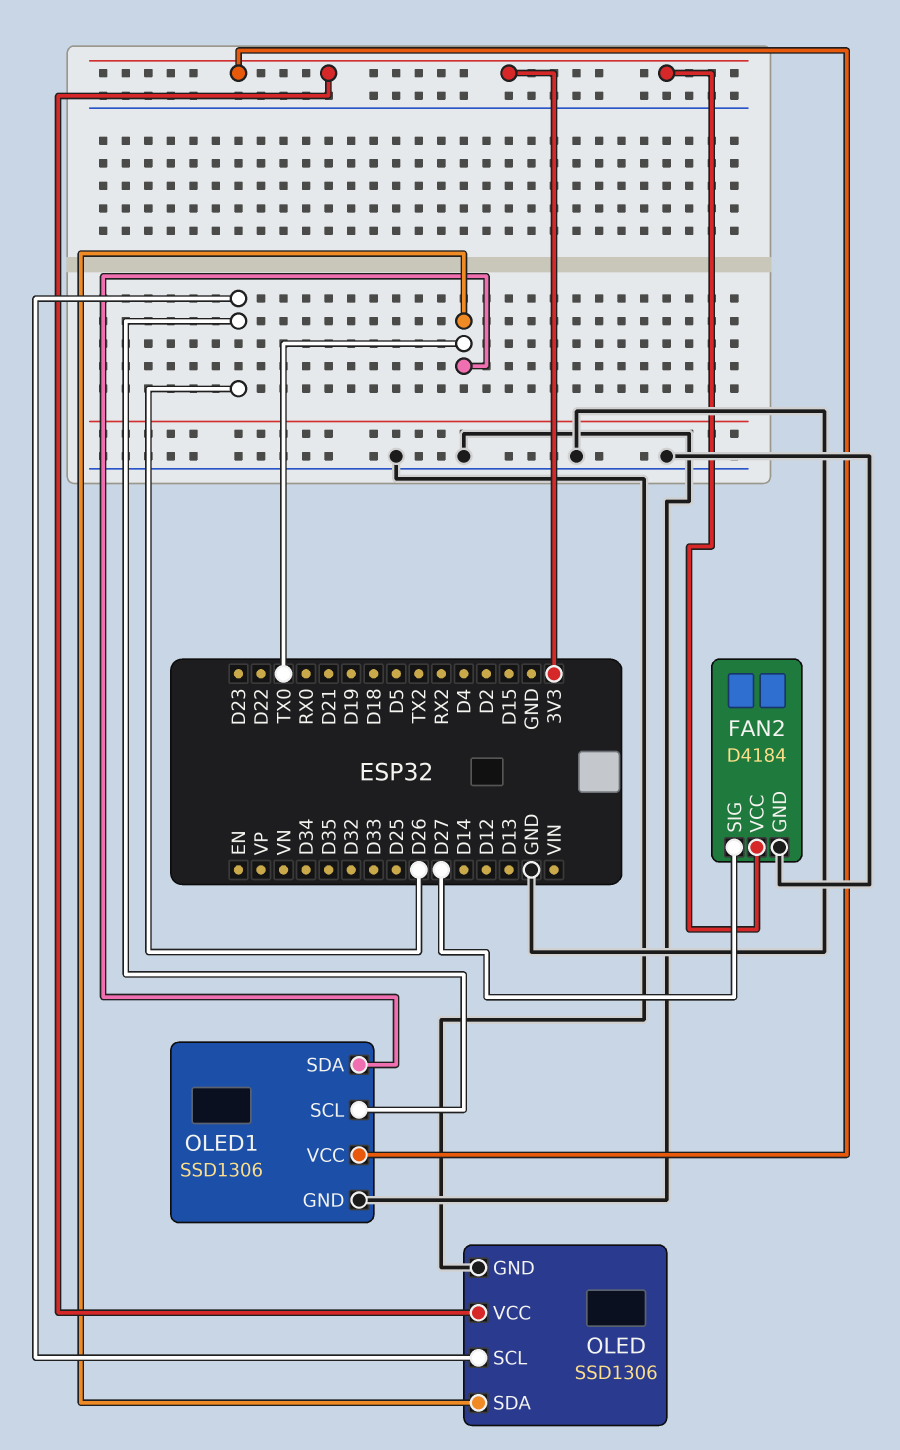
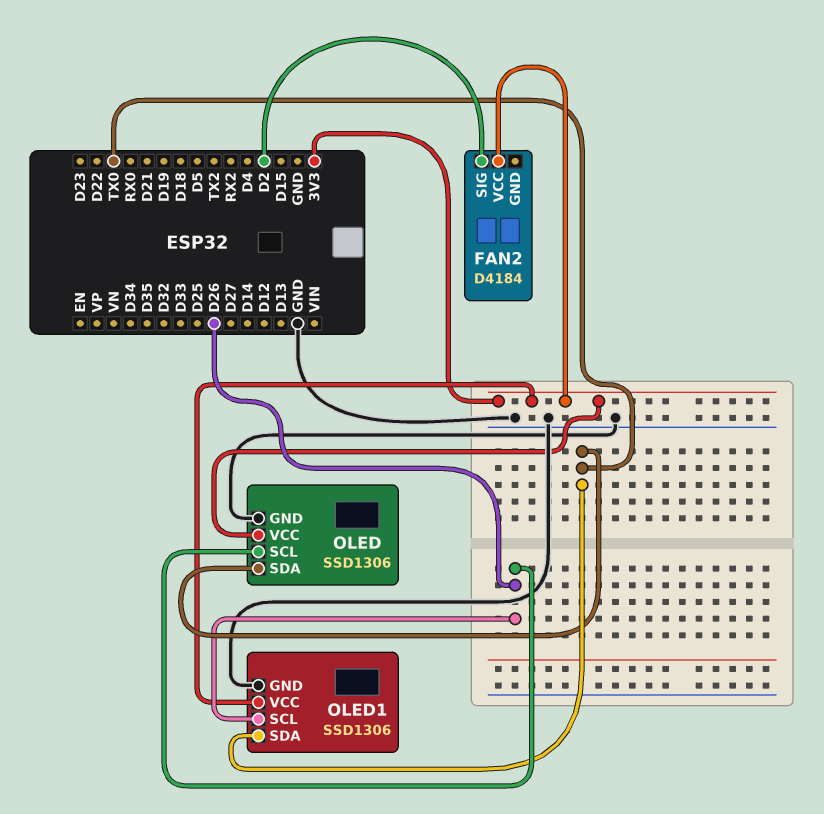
FAN2 pin GND: GND -> none
FAN2 pin SIG: D27 -> D2

